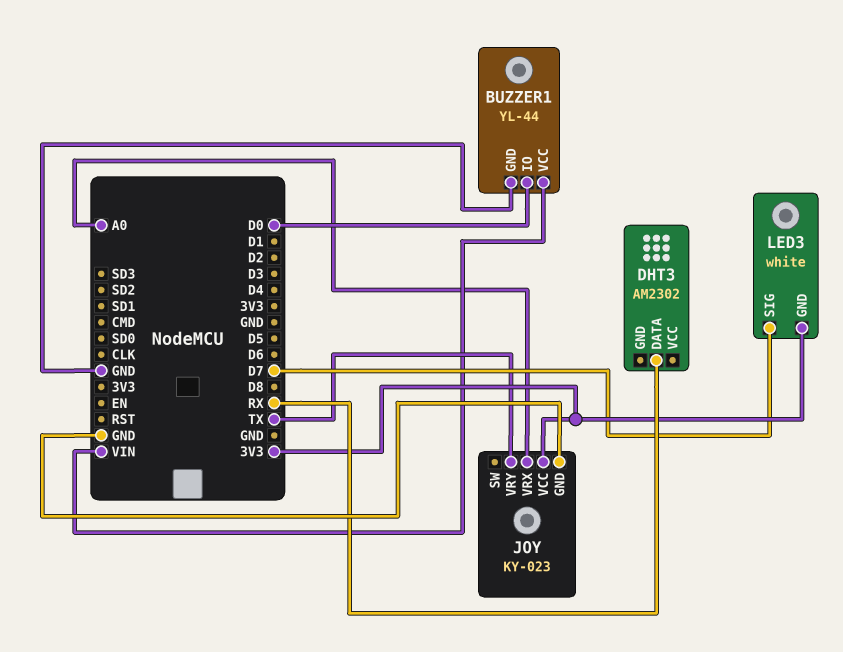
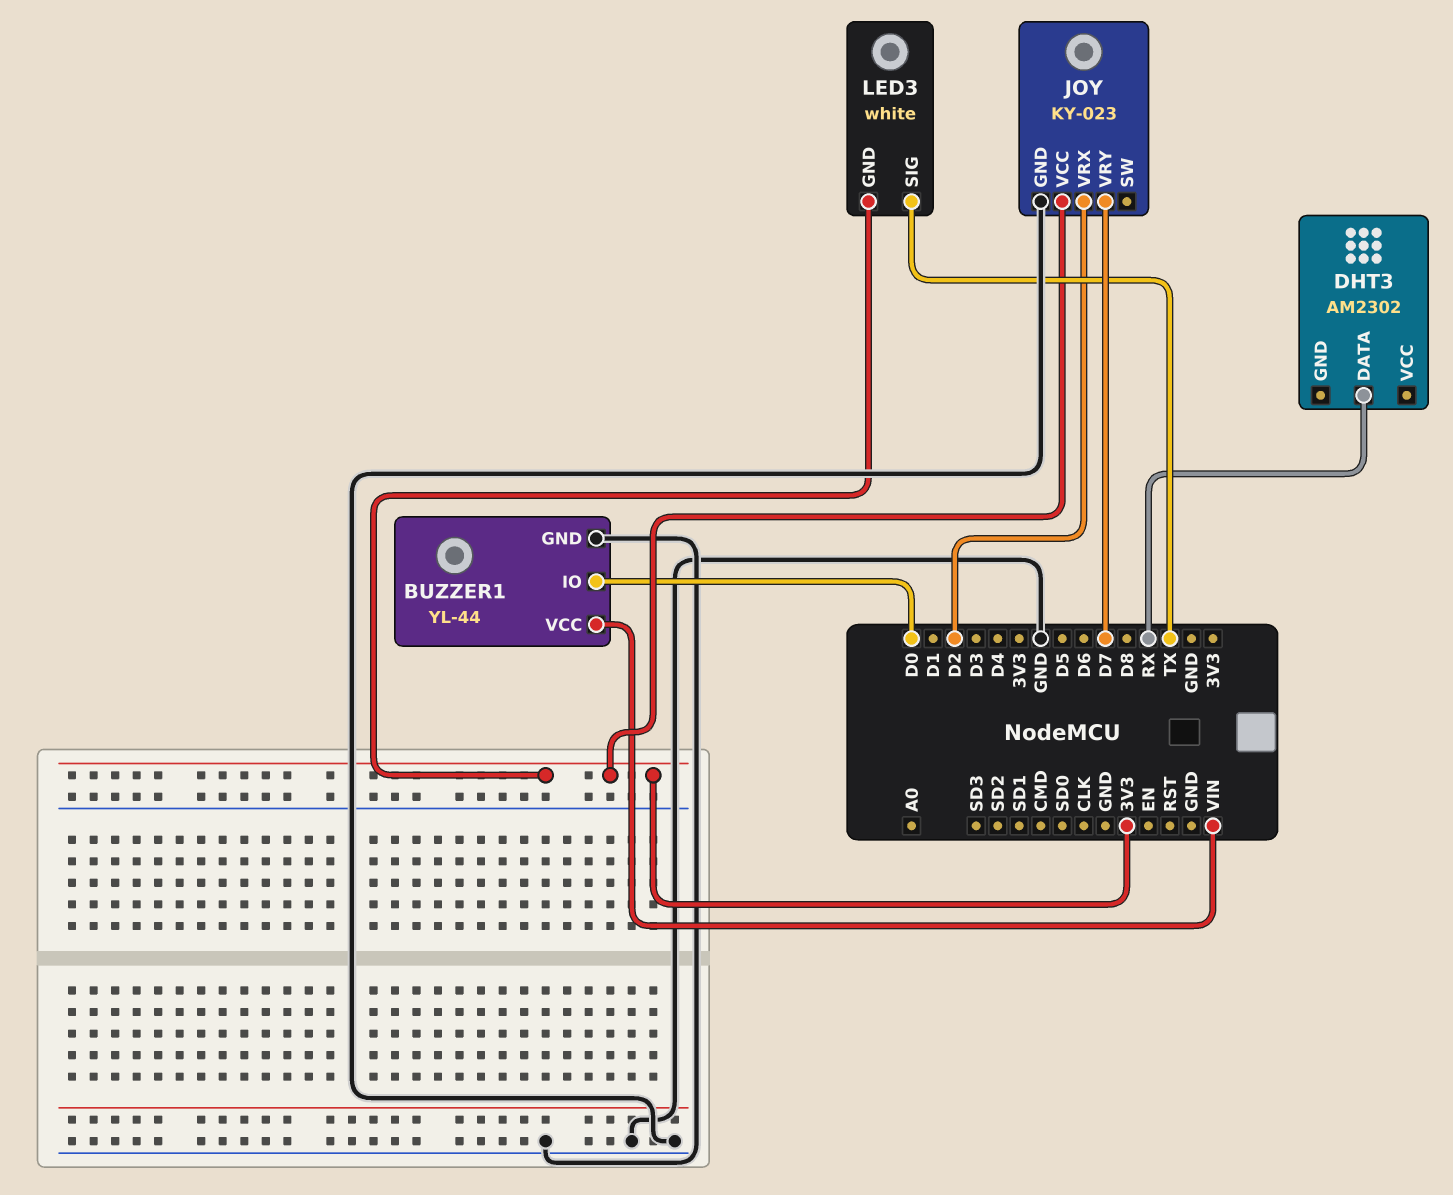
JOY pin VRX: A0 -> D2
JOY pin VRY: TX -> D7
LED3 pin SIG: D7 -> TX

